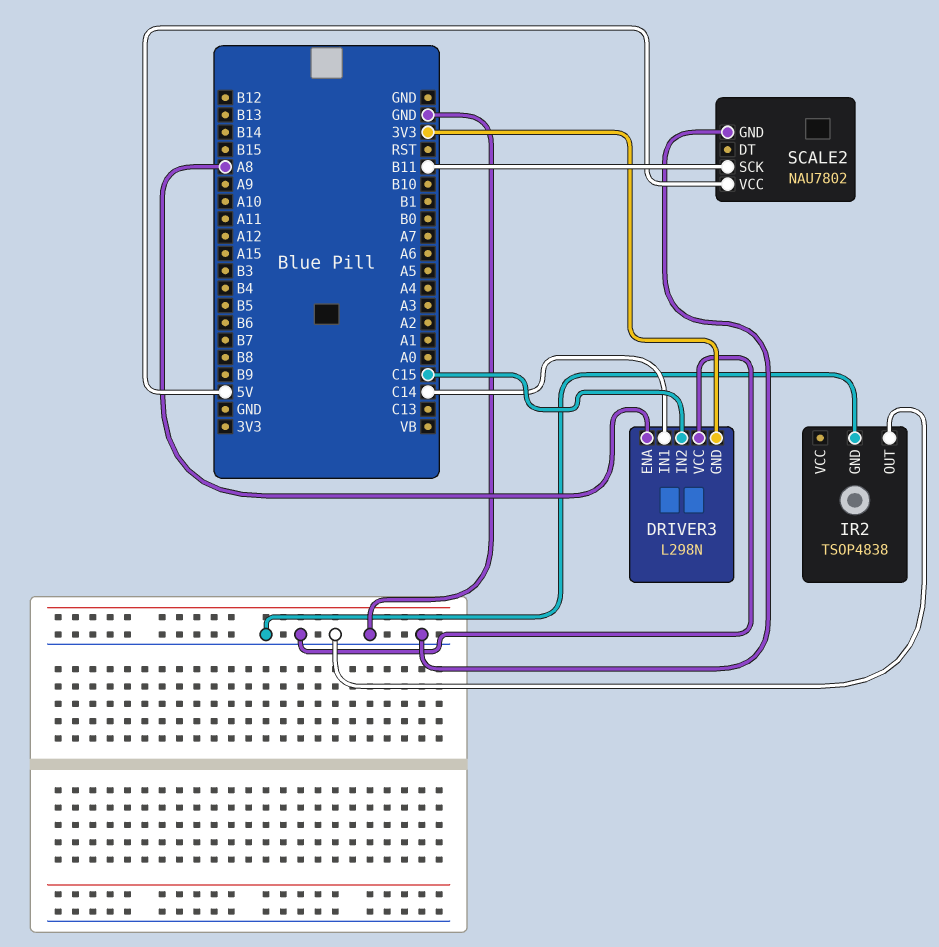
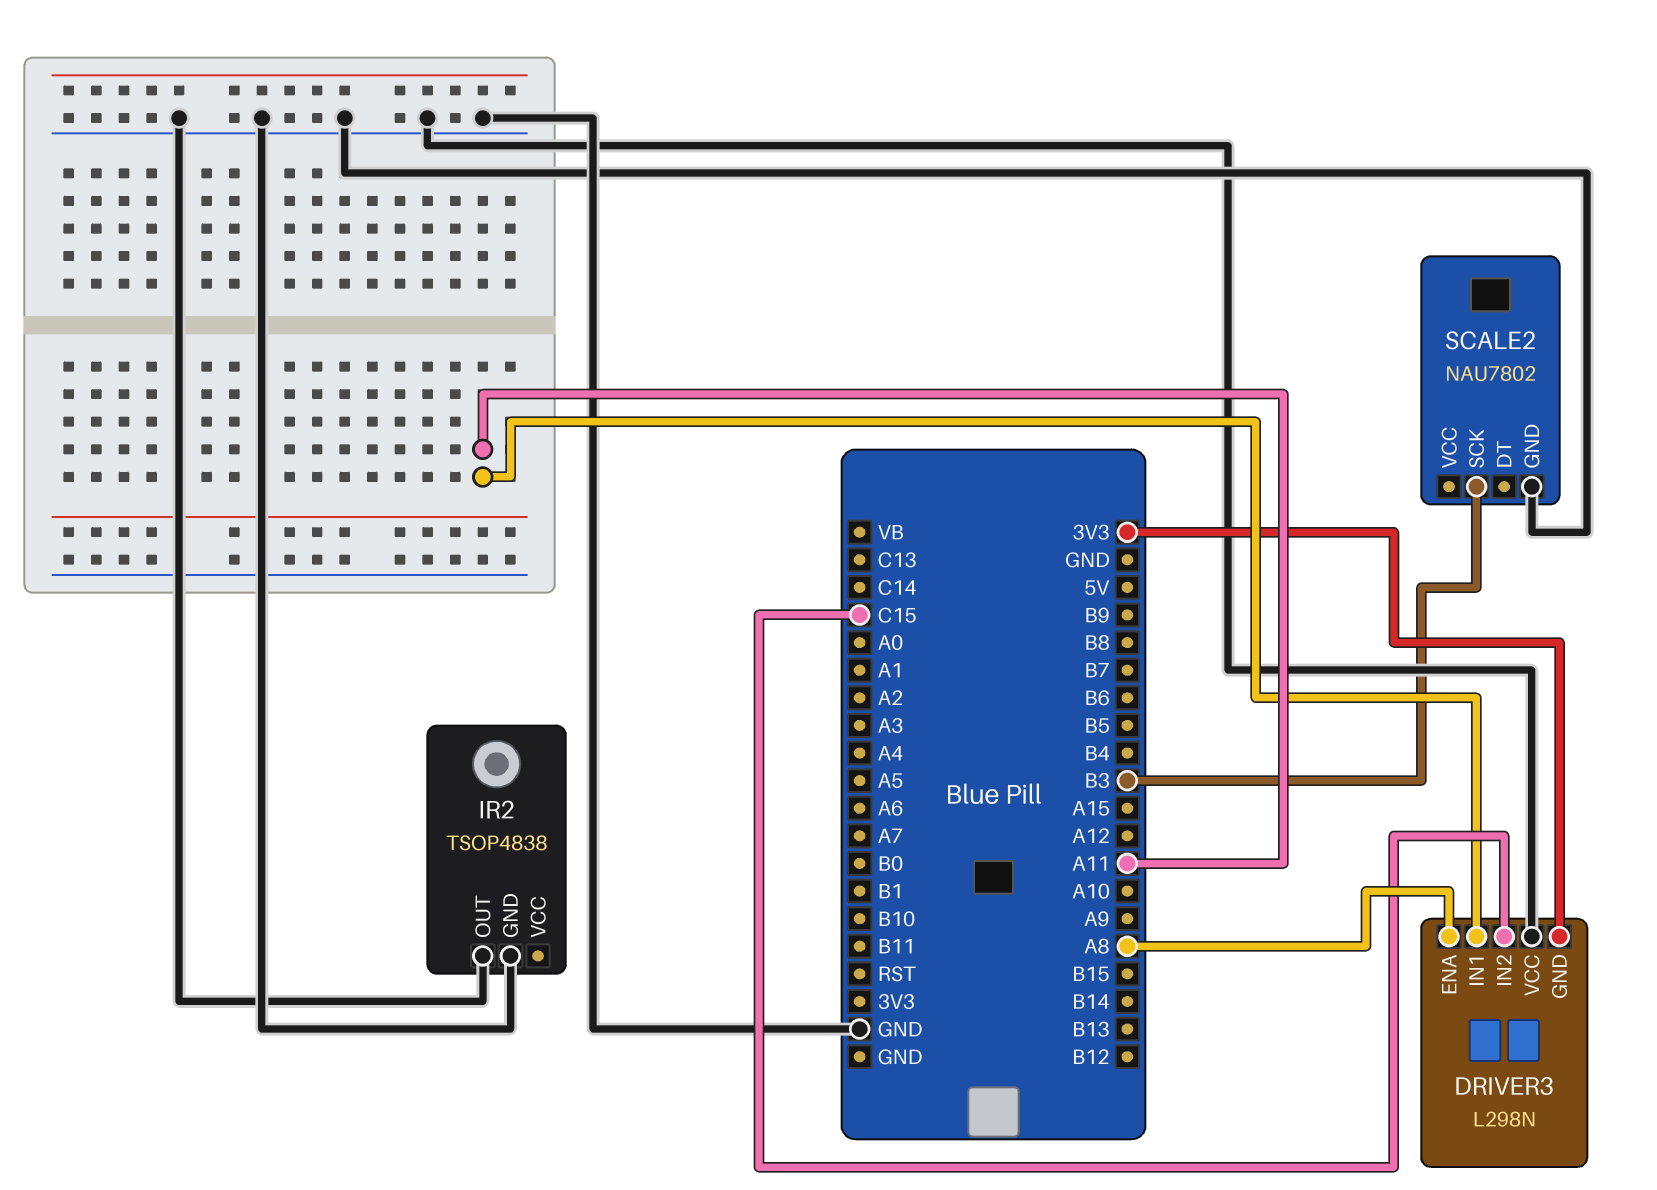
DRIVER3 pin IN1: C14 -> A11
SCALE2 pin SCK: B11 -> B3
SCALE2 pin VCC: 5V -> none

